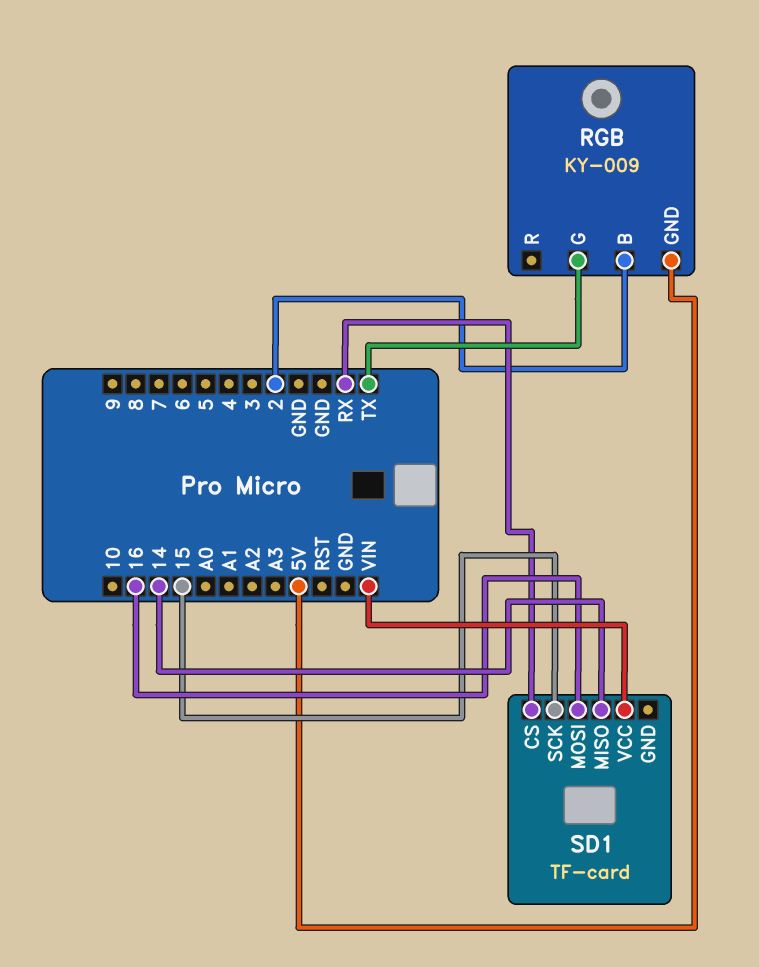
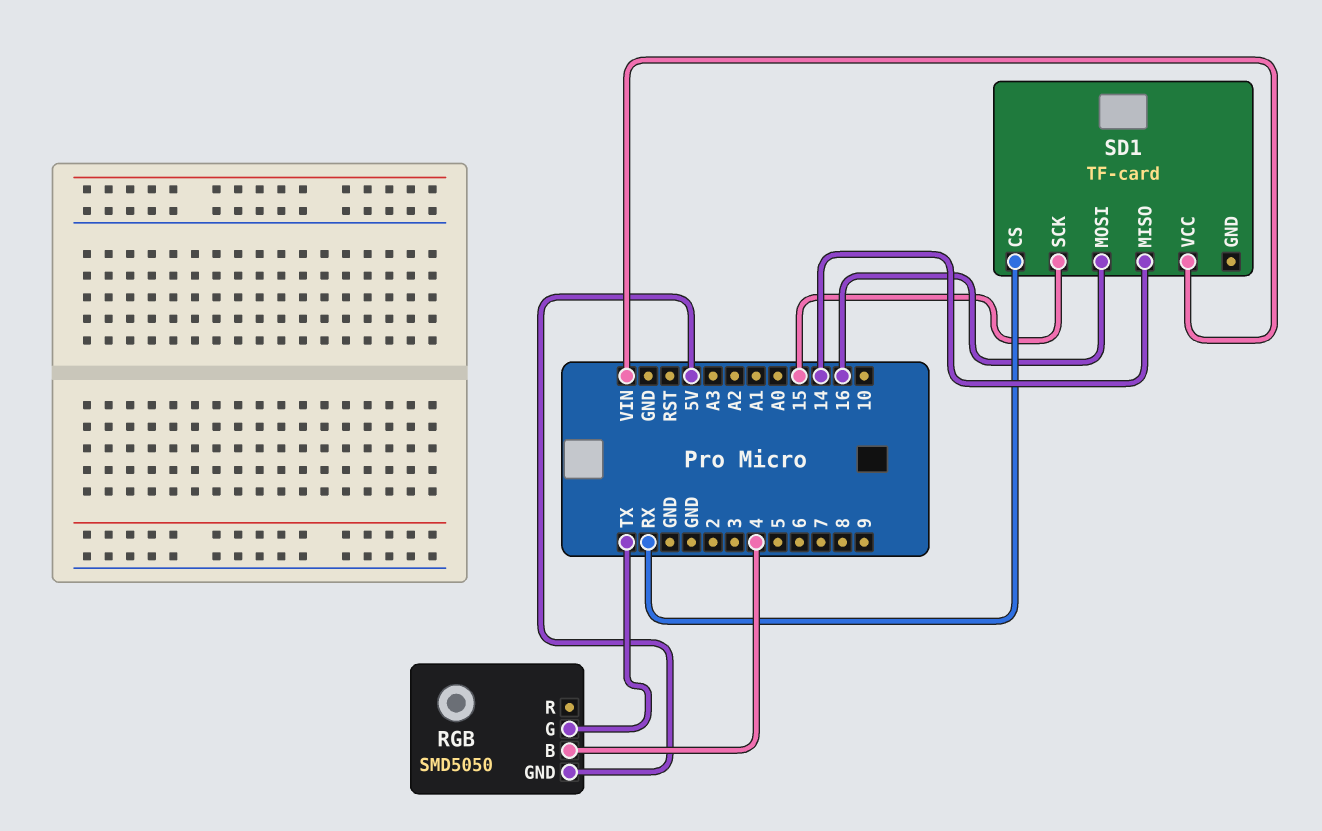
RGB: KY-009 -> SMD5050
RGB pin B: 2 -> 4

